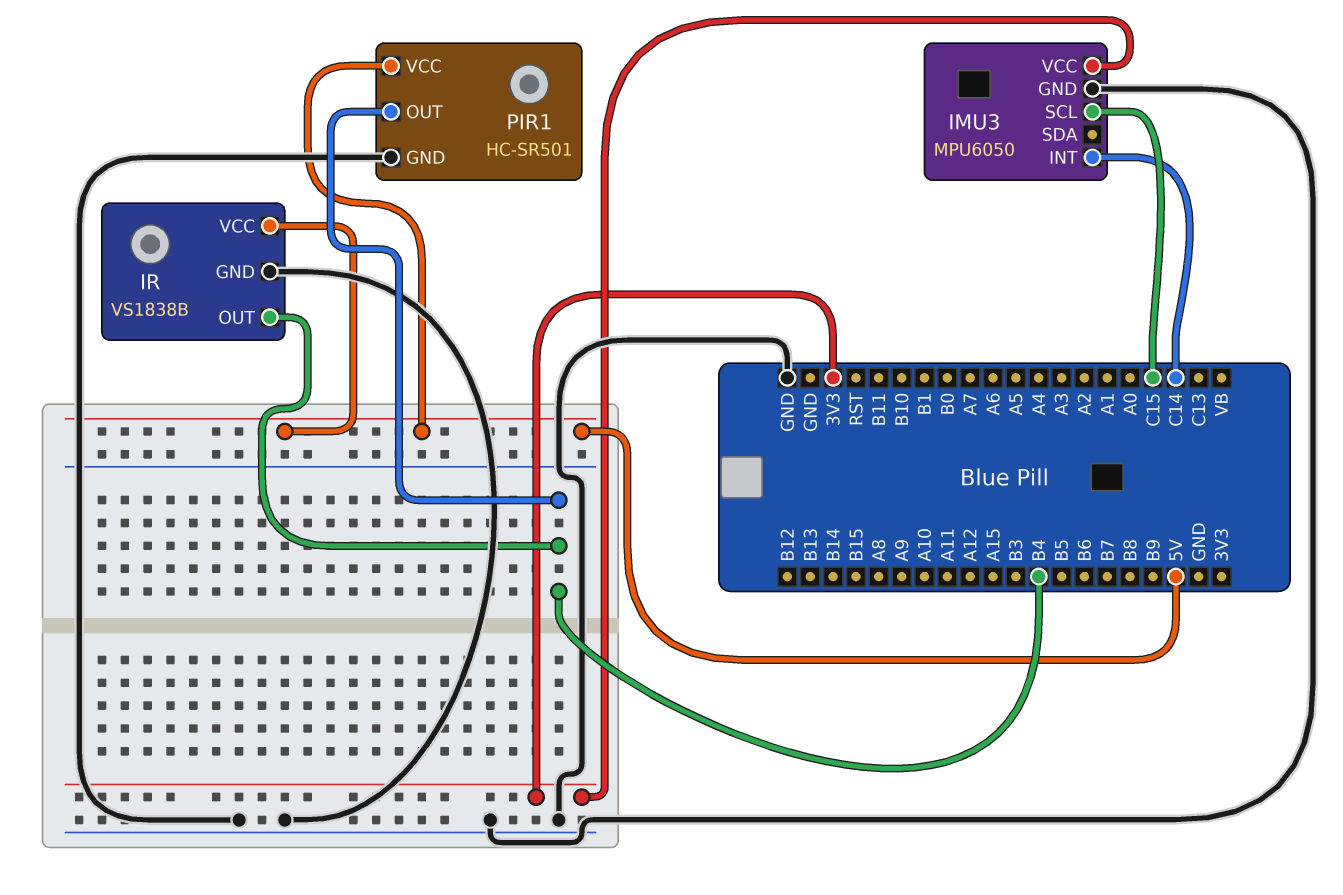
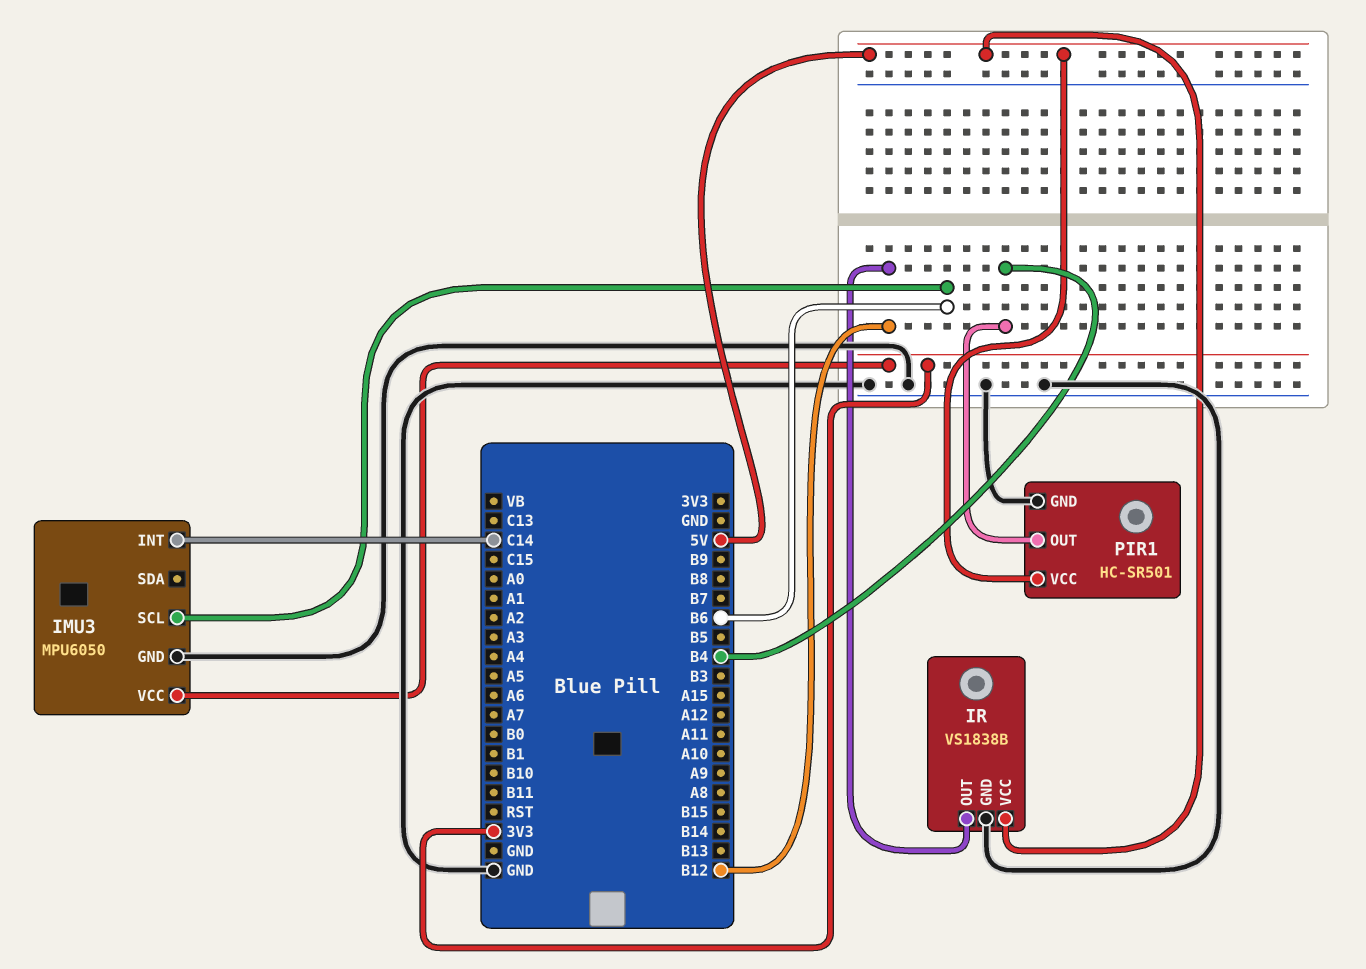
IMU3 pin SCL: C15 -> B6
IR pin OUT: B4 -> B12

